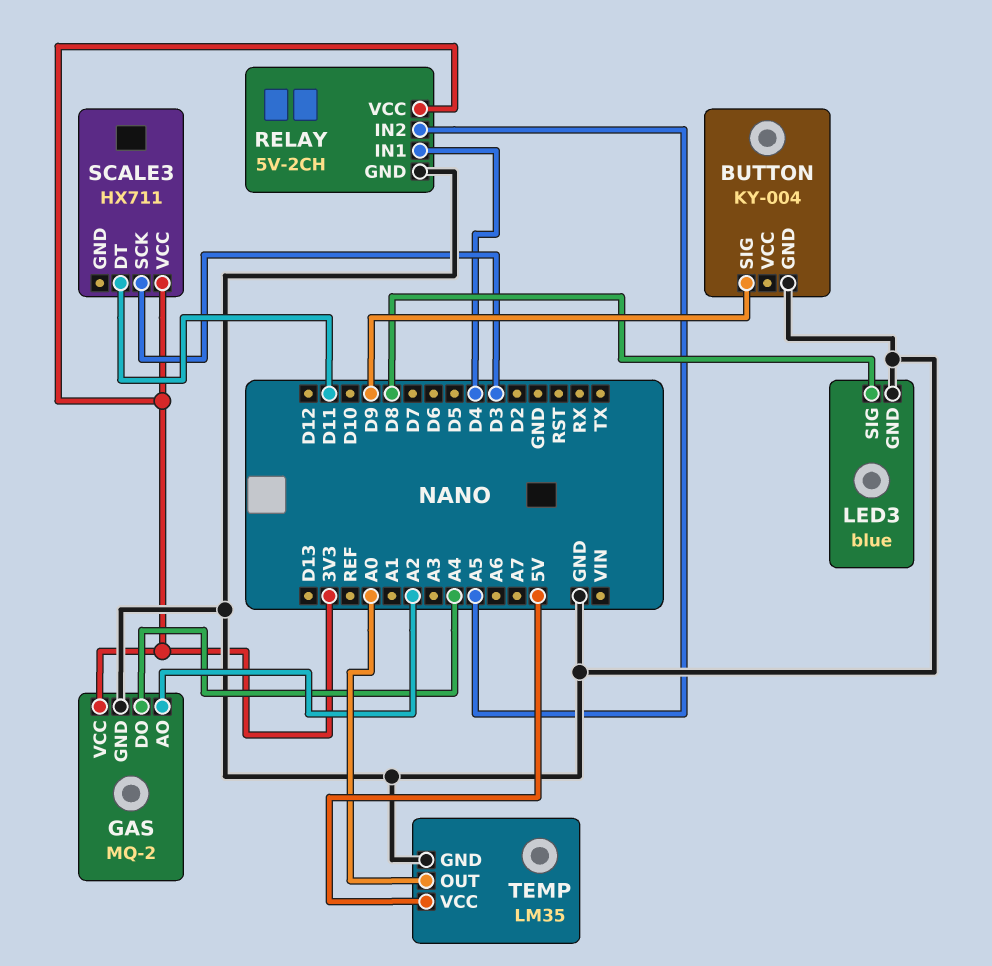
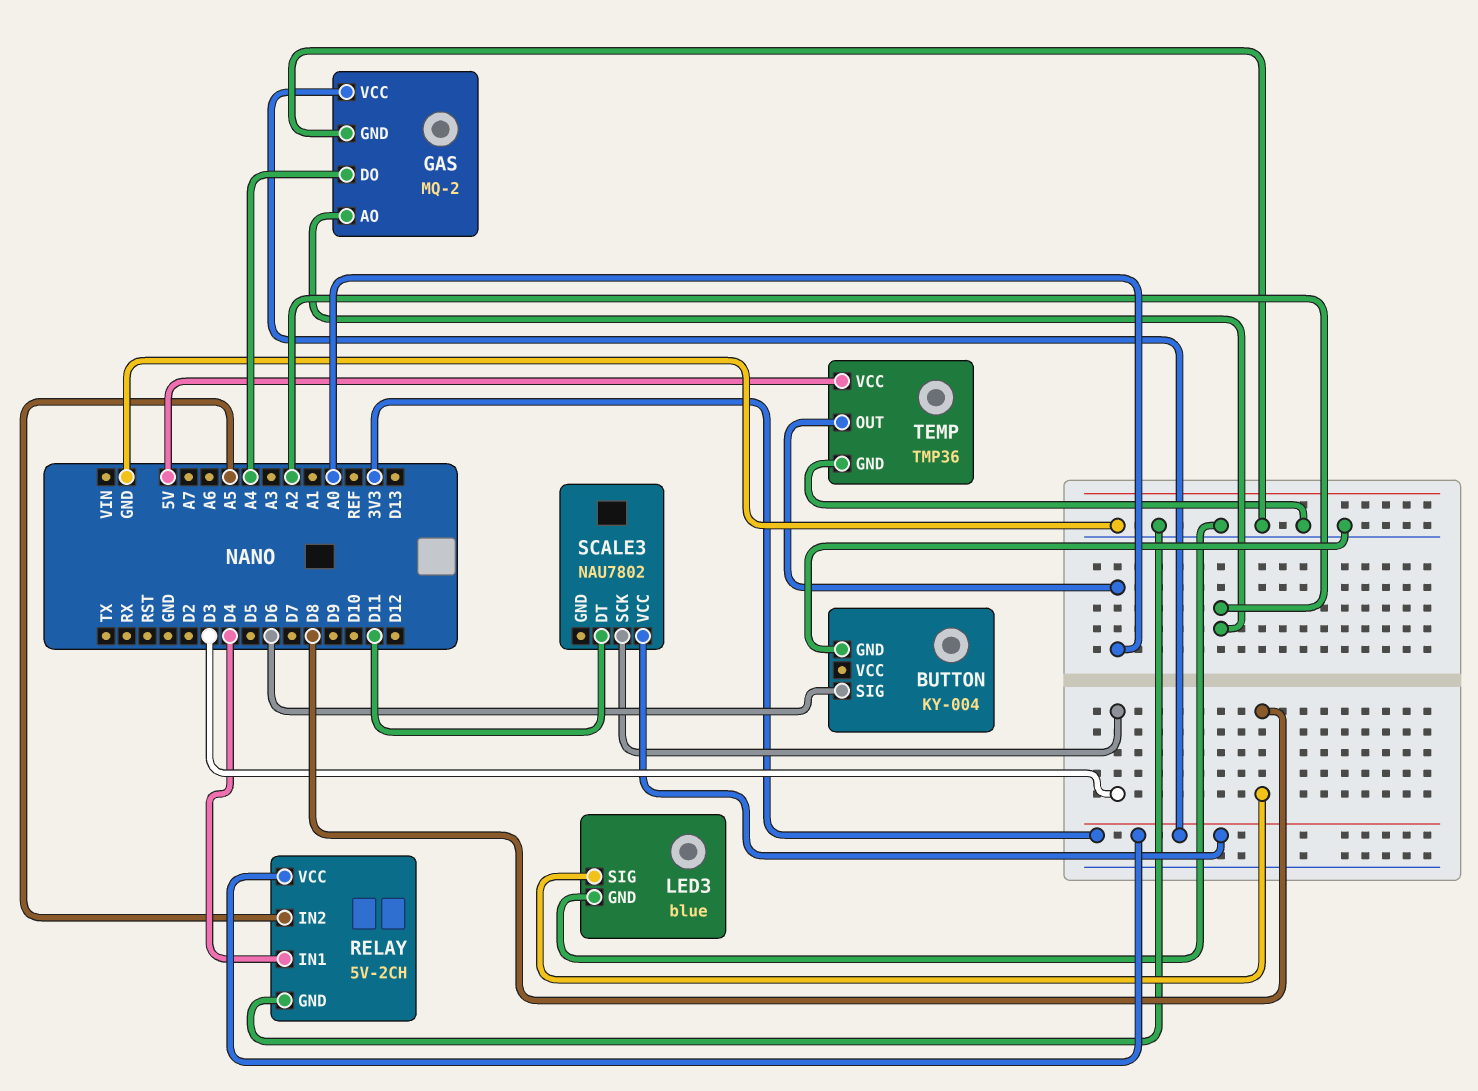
BUTTON pin SIG: D9 -> D6
SCALE3: HX711 -> NAU7802
TEMP: LM35 -> TMP36

